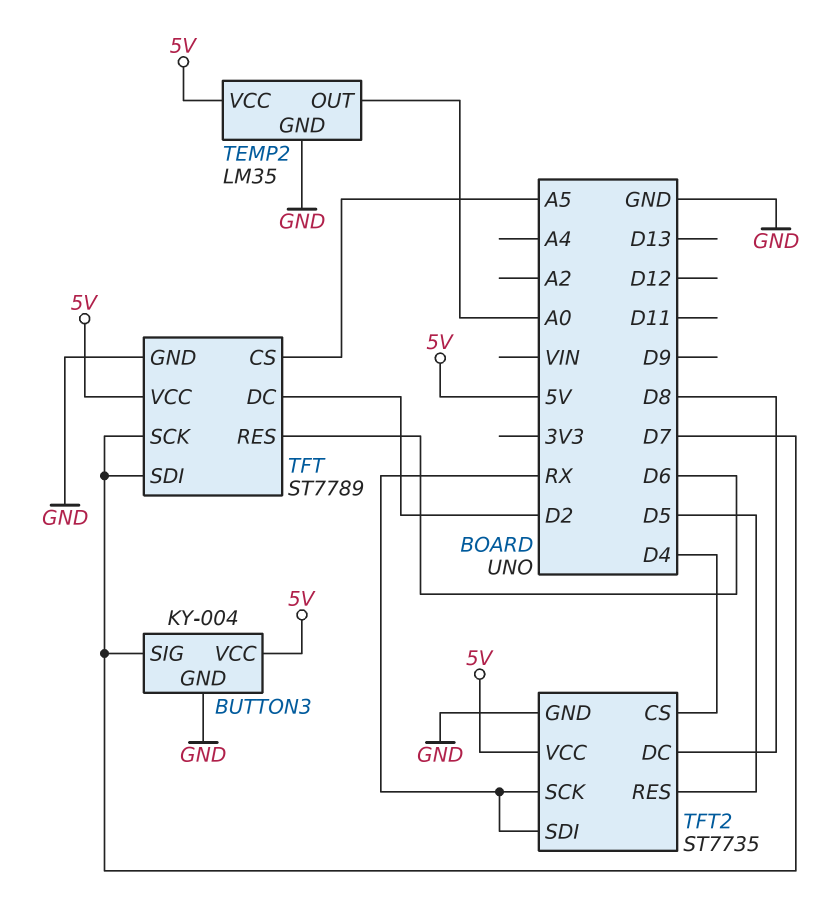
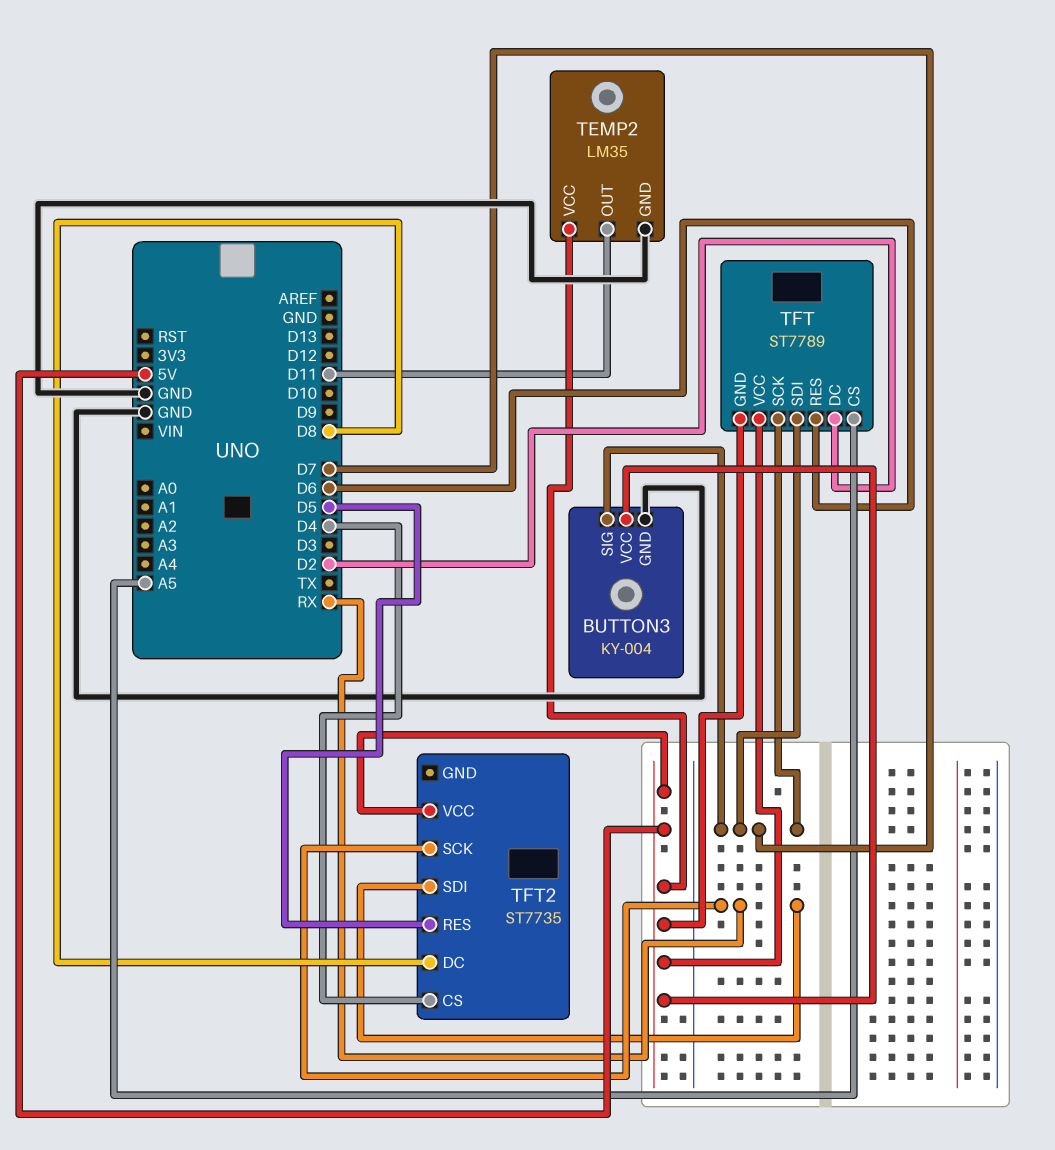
TEMP2 pin OUT: A0 -> D11
TFT pin GND: GND -> 5V
TFT2 pin GND: GND -> none

